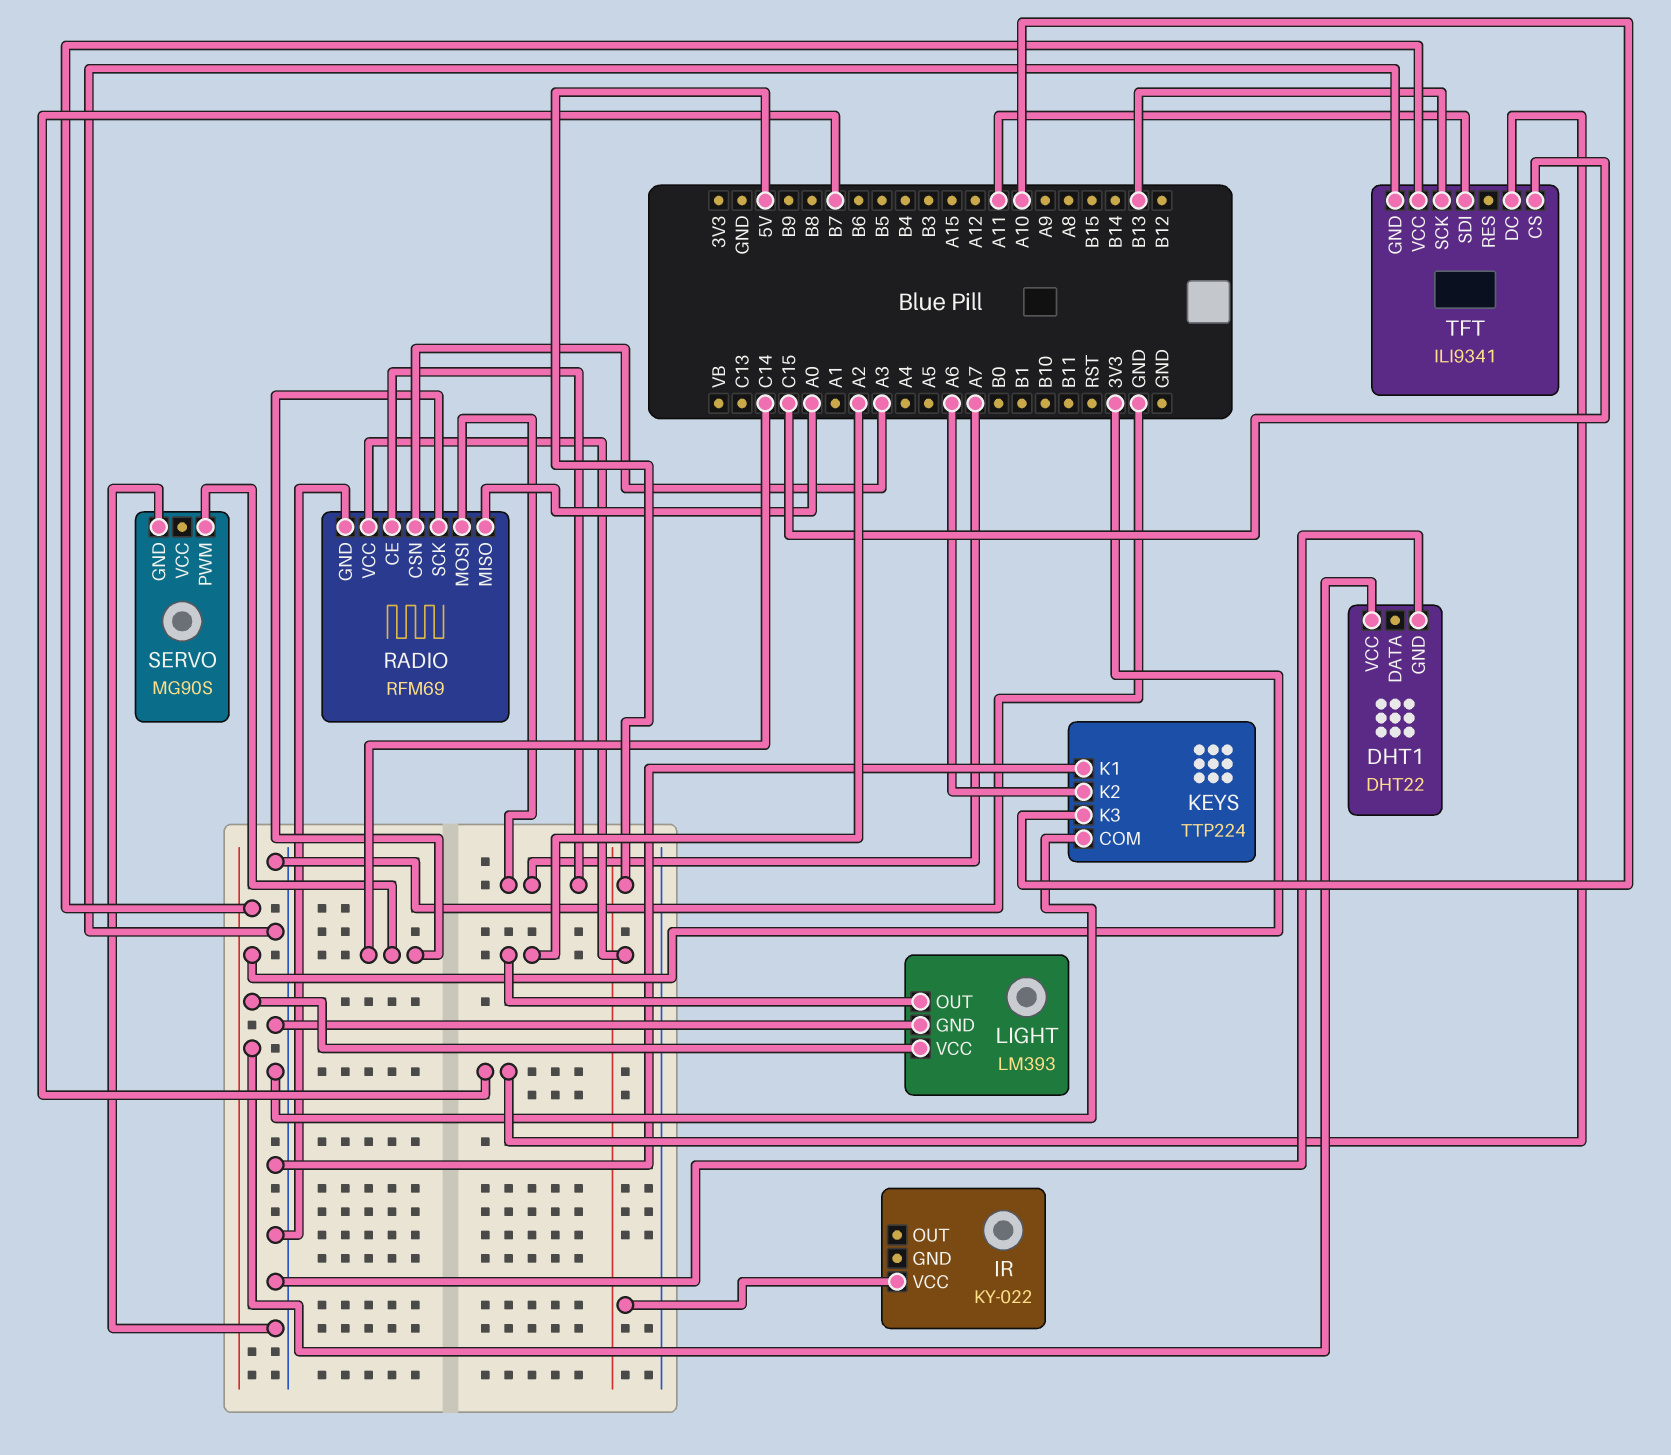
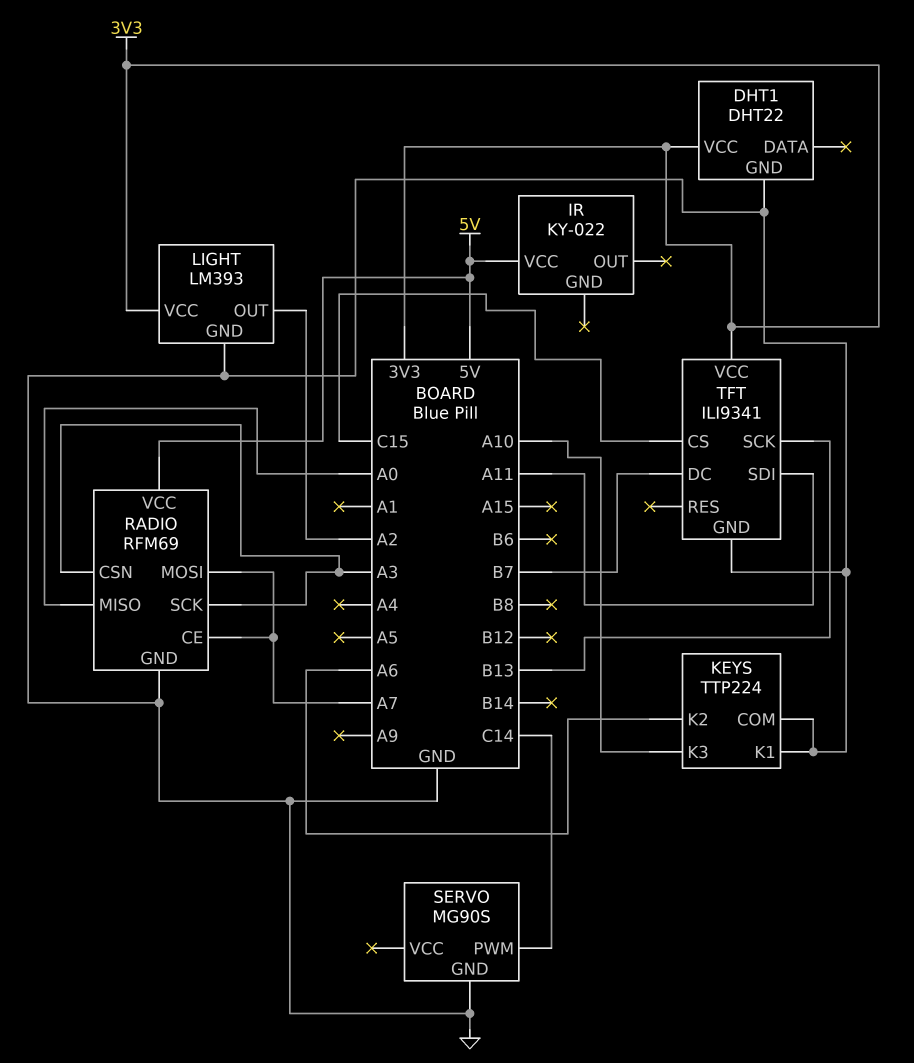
RADIO pin SCK: C14 -> A3

